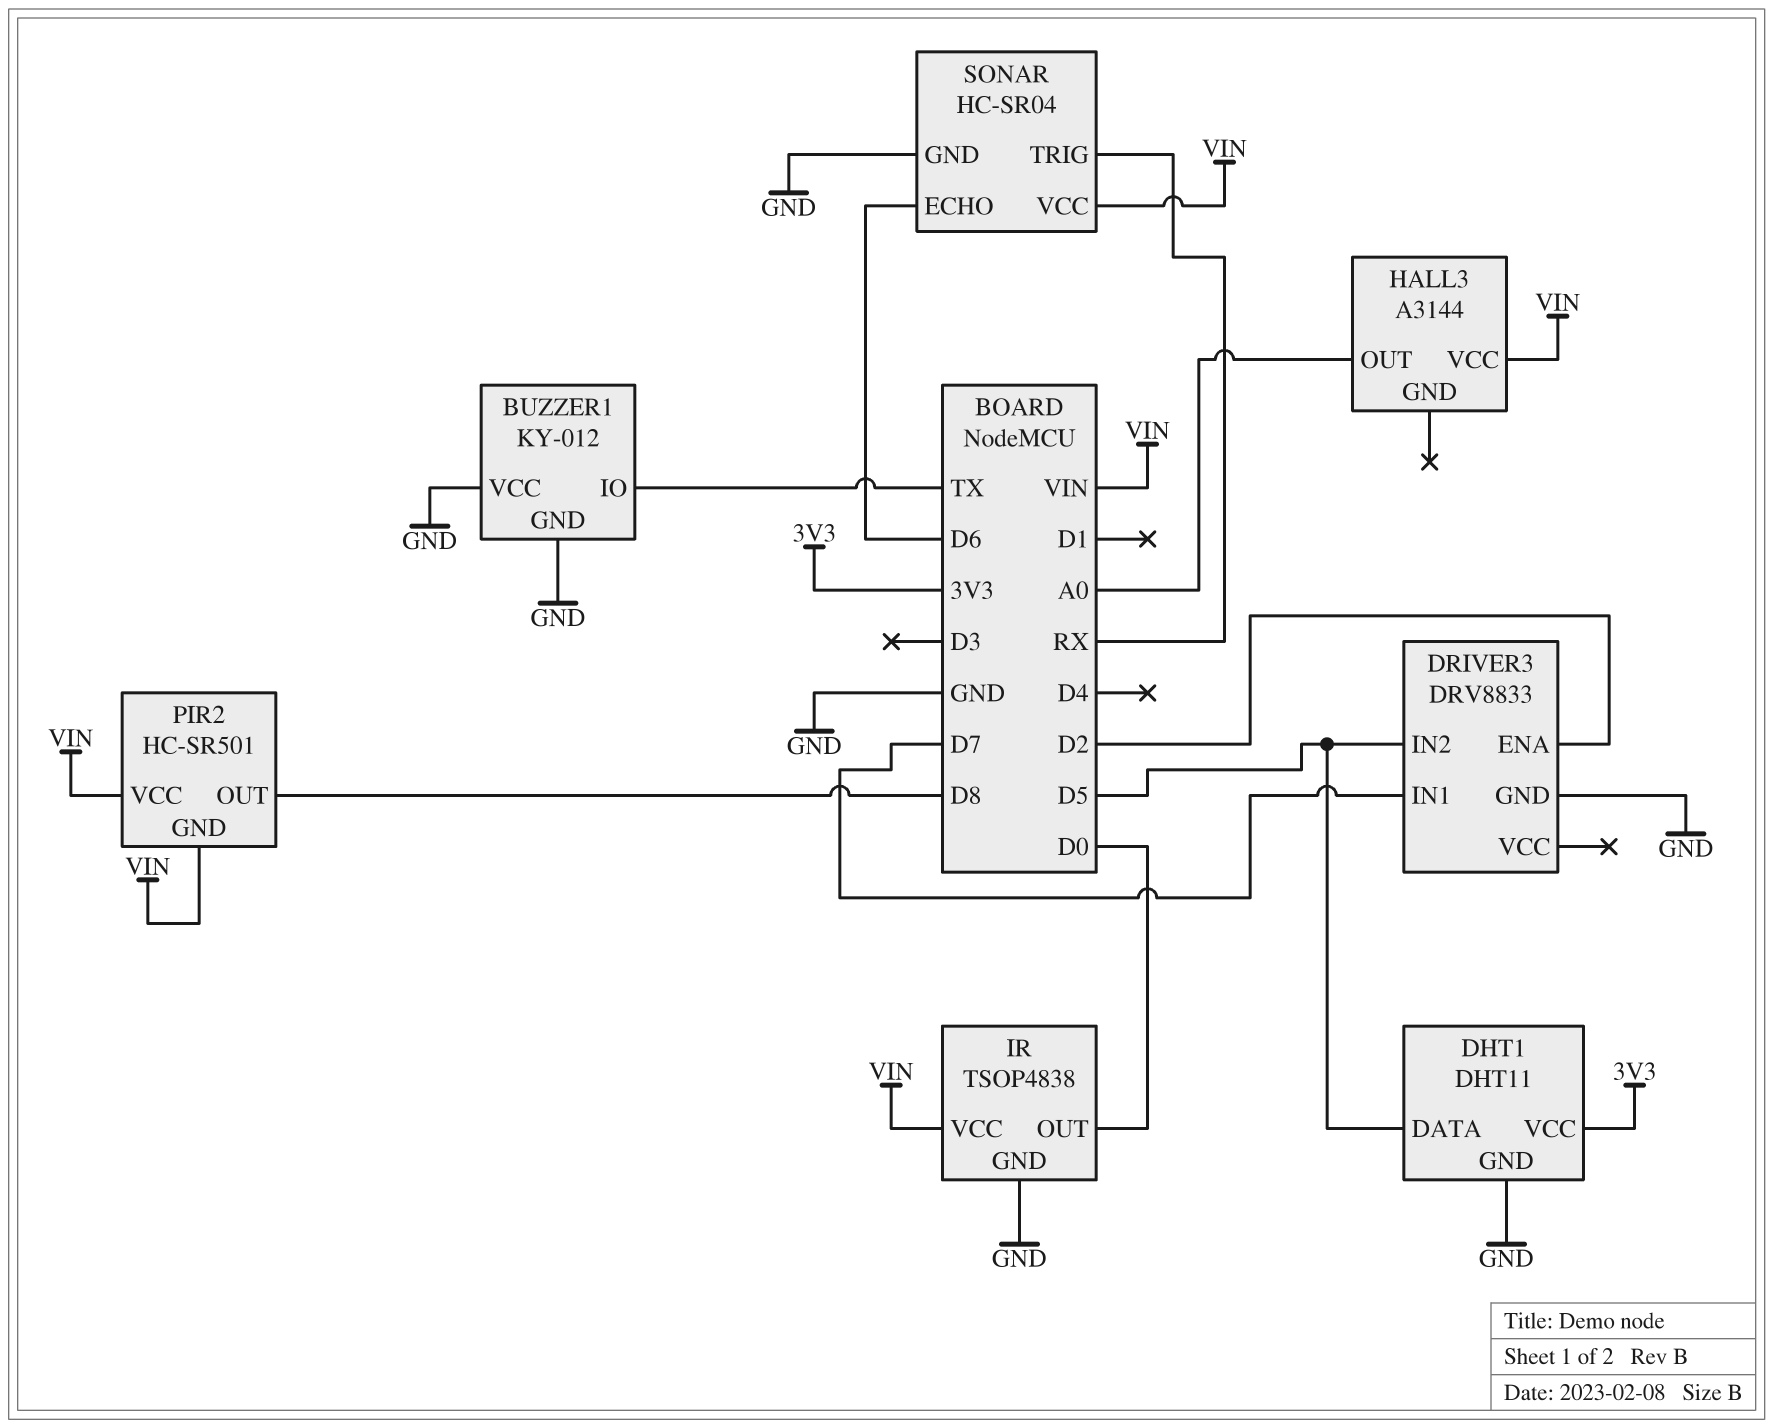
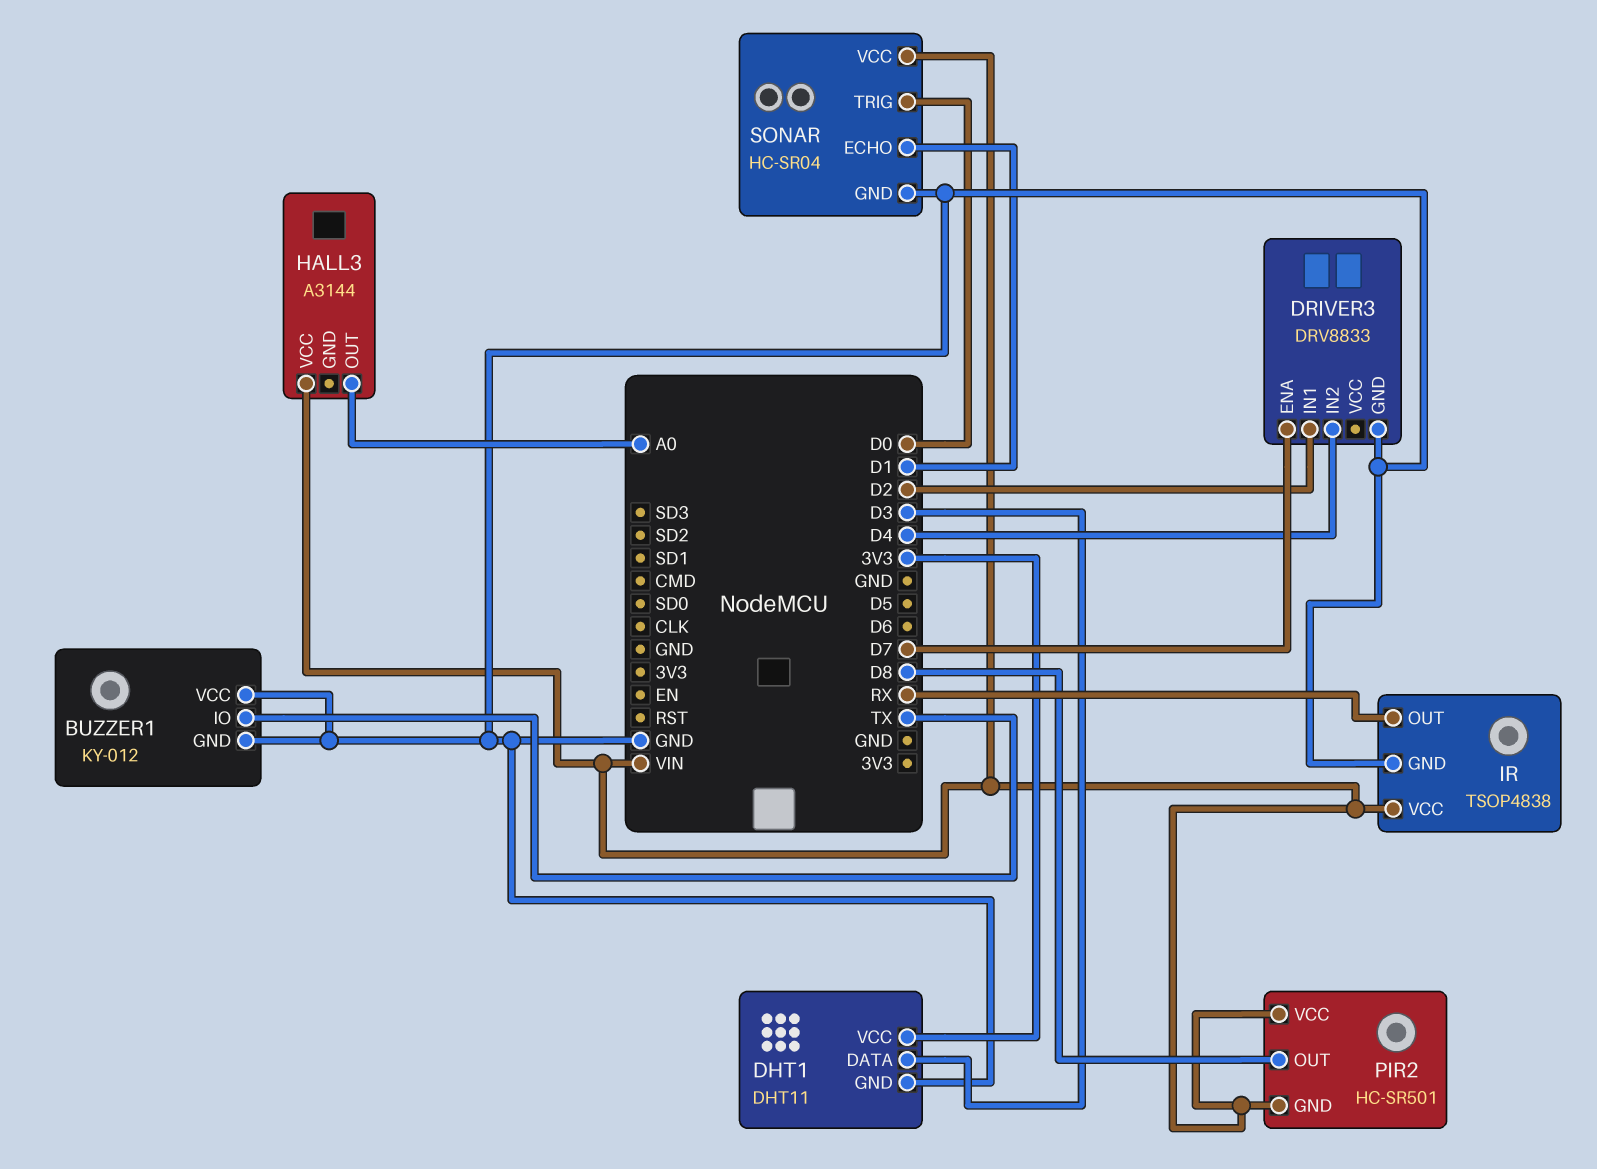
DHT1 pin DATA: D5 -> D3
DRIVER3 pin ENA: D2 -> D7
DRIVER3 pin IN1: D7 -> D2
DRIVER3 pin IN2: D5 -> D4
IR pin OUT: D0 -> RX
SONAR pin ECHO: D6 -> D1
SONAR pin TRIG: RX -> D0

